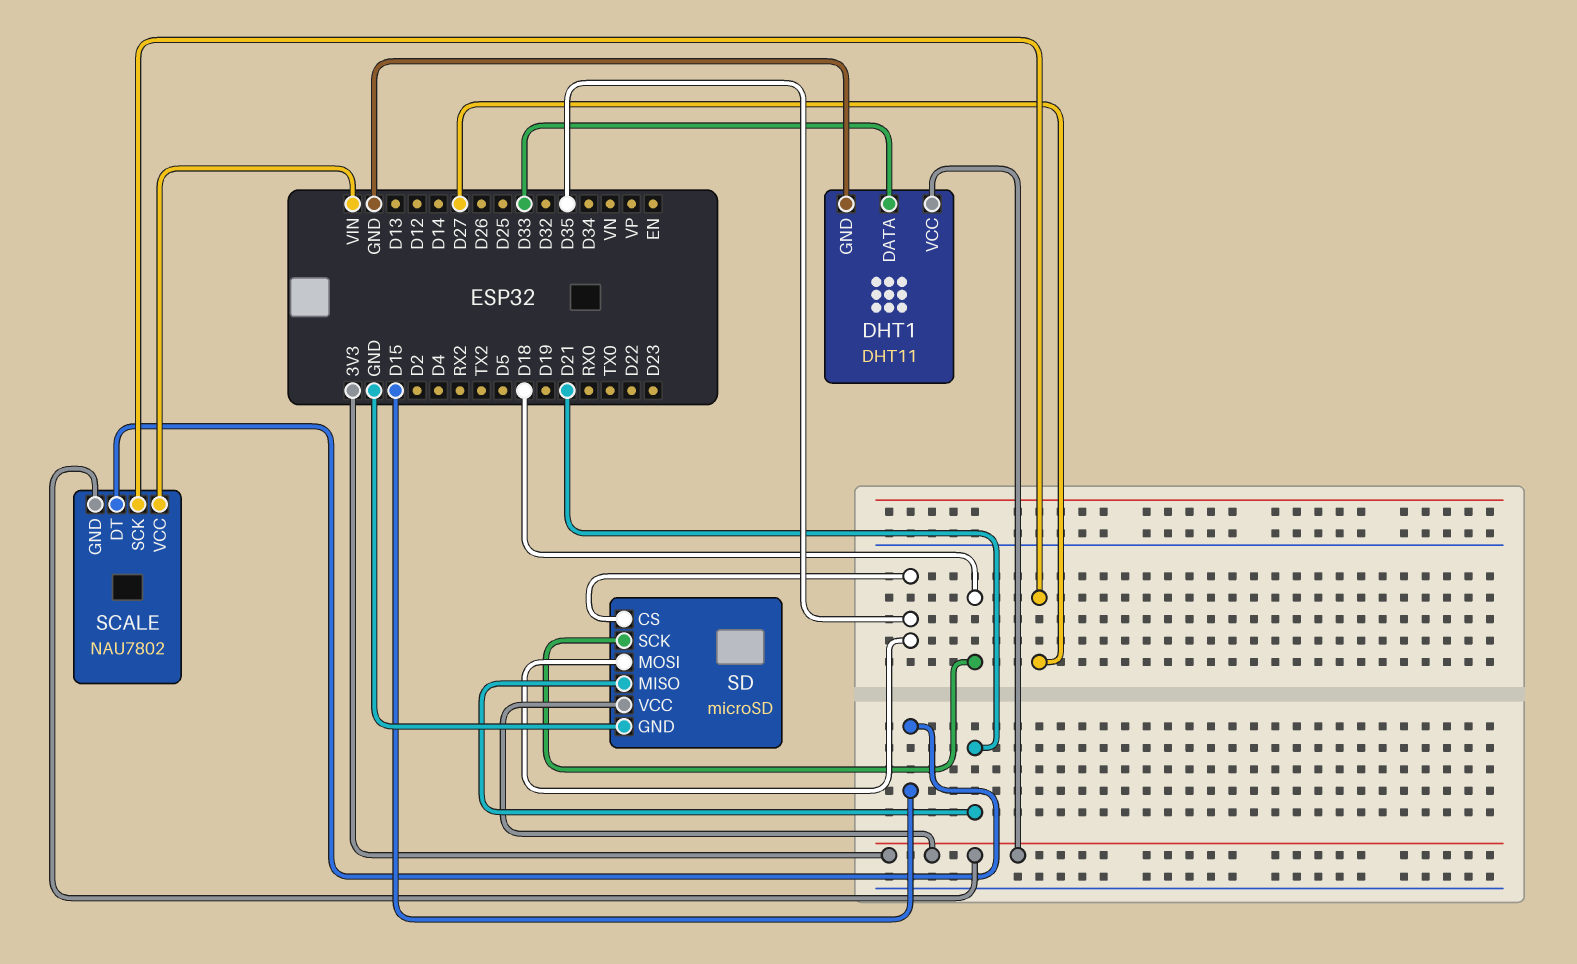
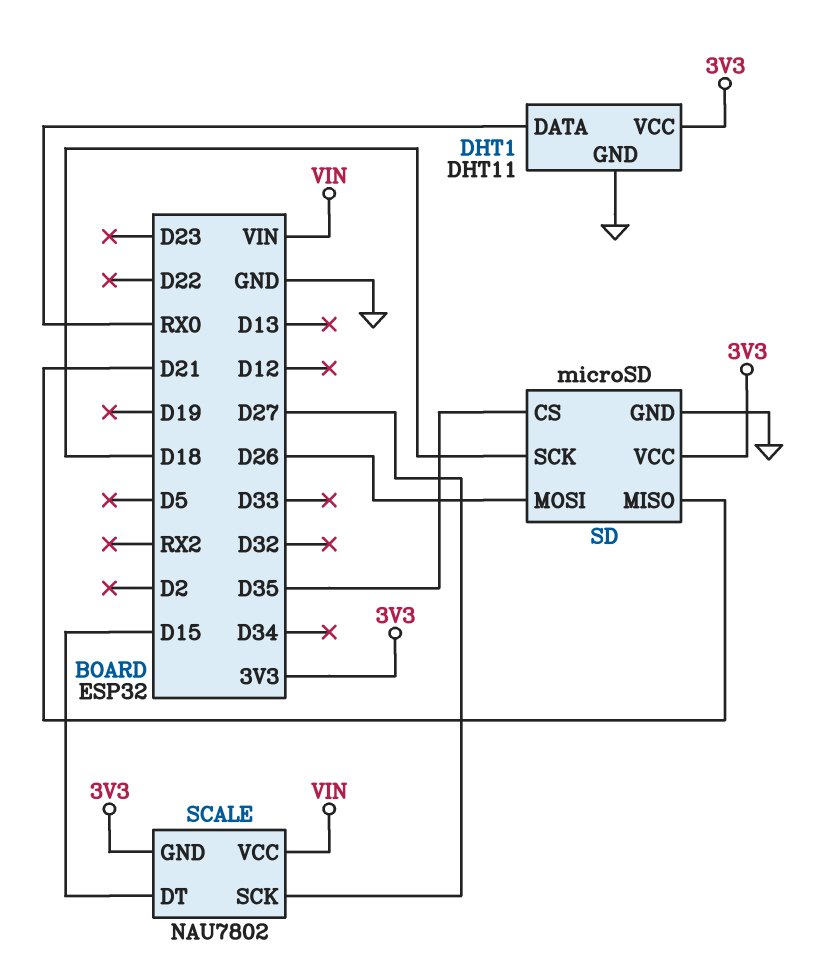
DHT1 pin DATA: D33 -> RX0
SD pin MOSI: D35 -> D26

